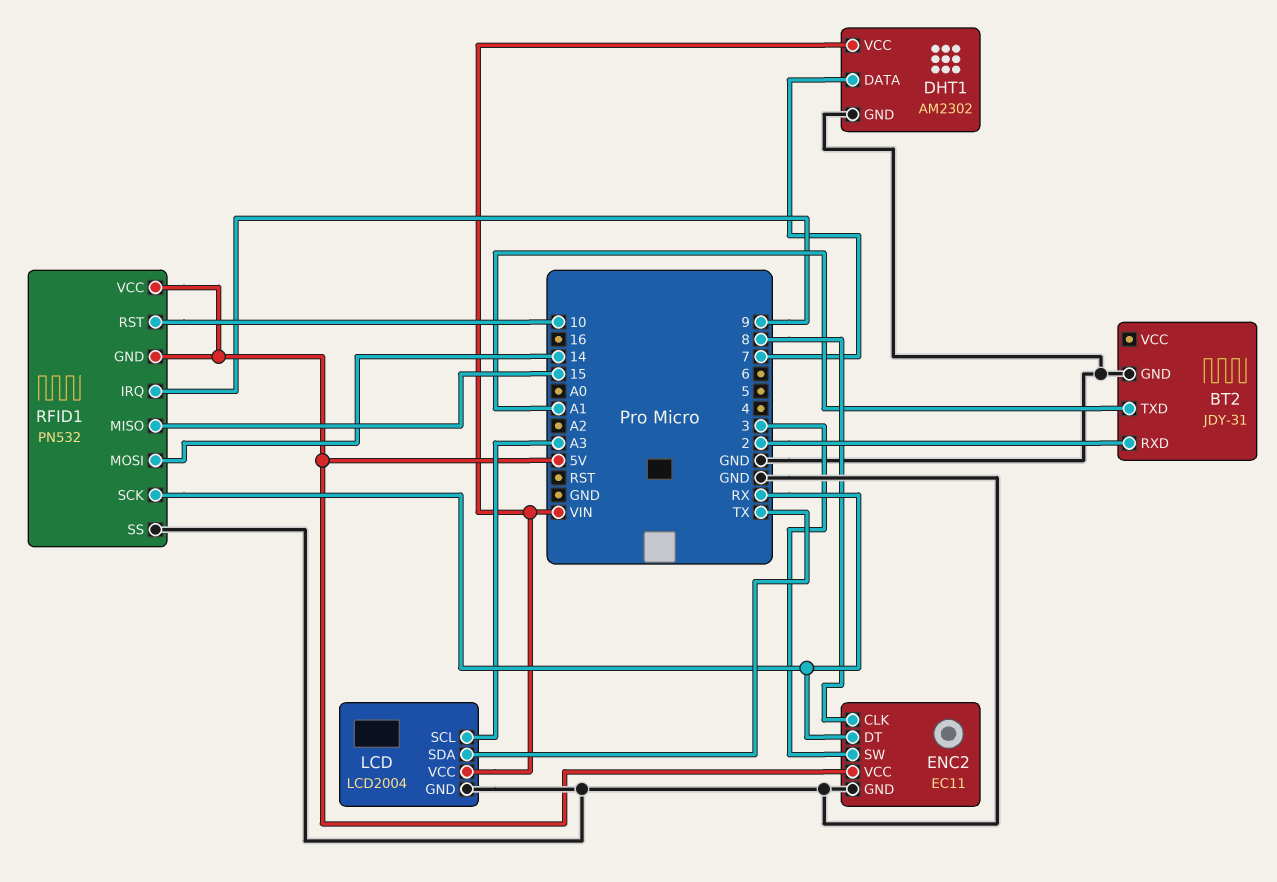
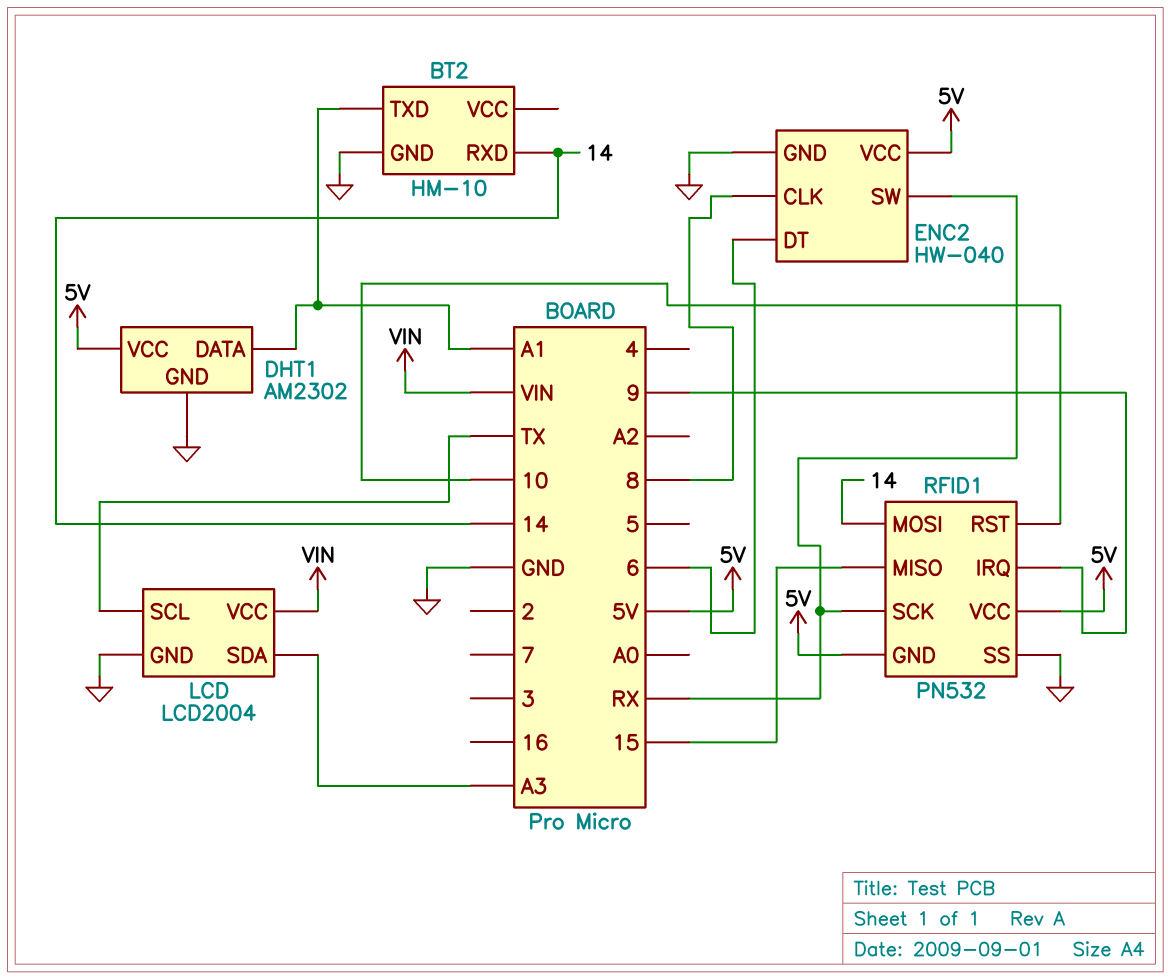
BT2: JDY-31 -> HM-10
BT2 pin RXD: 2 -> 14
DHT1 pin DATA: 7 -> A1
DHT1 pin VCC: VIN -> 5V
ENC2: EC11 -> HW-040
ENC2 pin DT: RX -> 6
ENC2 pin SW: 3 -> RX
LCD pin SCL: A3 -> TX
LCD pin SDA: TX -> A3

